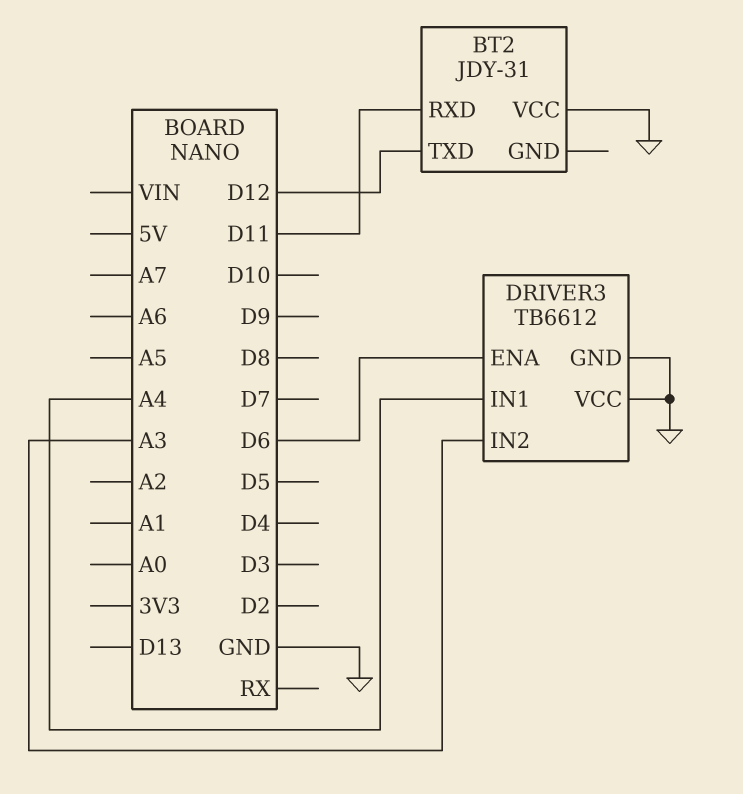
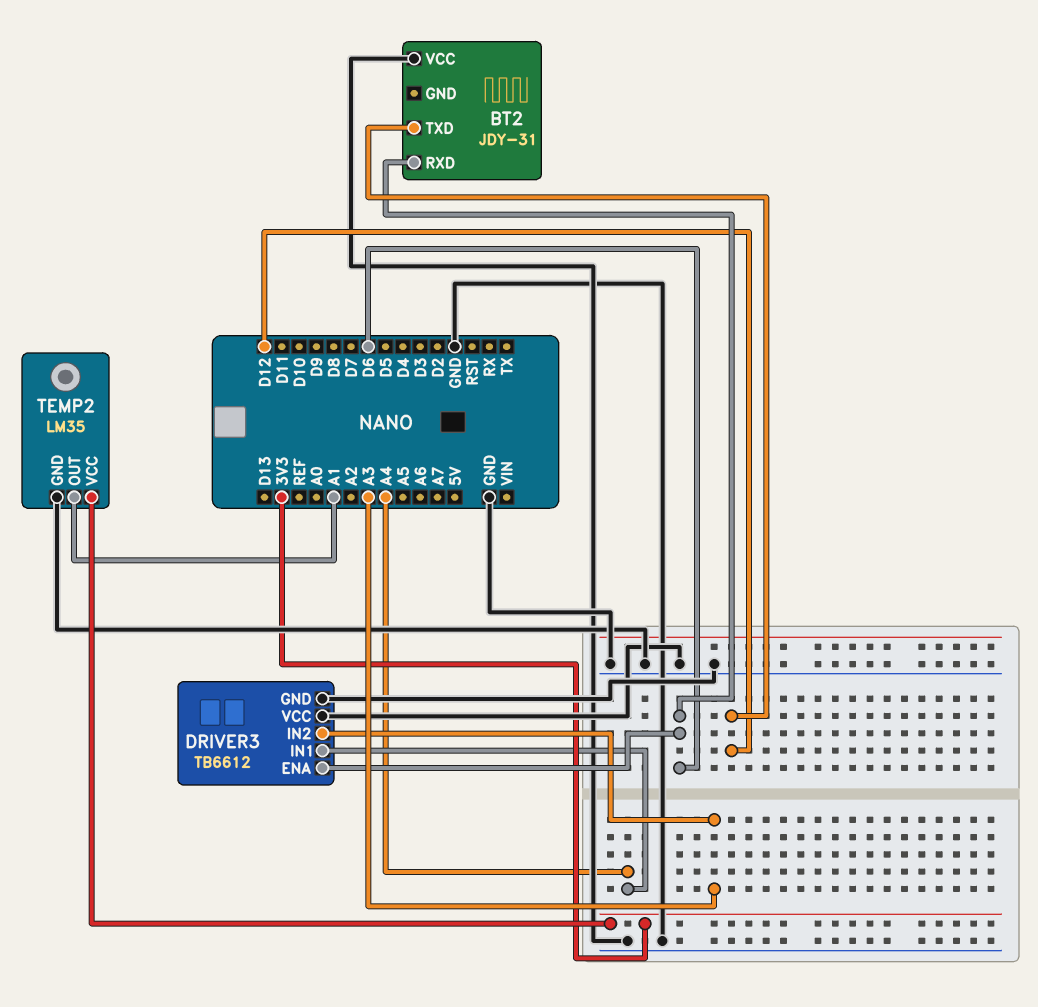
BT2 pin RXD: D11 -> D6
TEMP2: none -> LM35
TEMP2 pin GND: none -> GND
TEMP2 pin OUT: none -> A1
TEMP2 pin VCC: none -> 3V3

